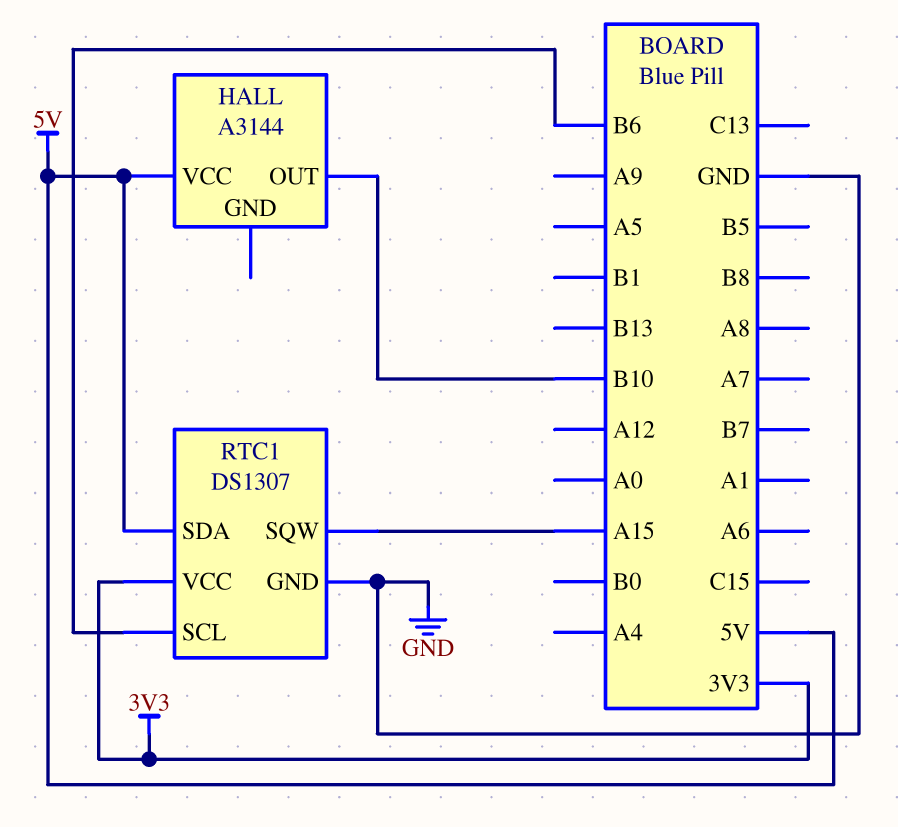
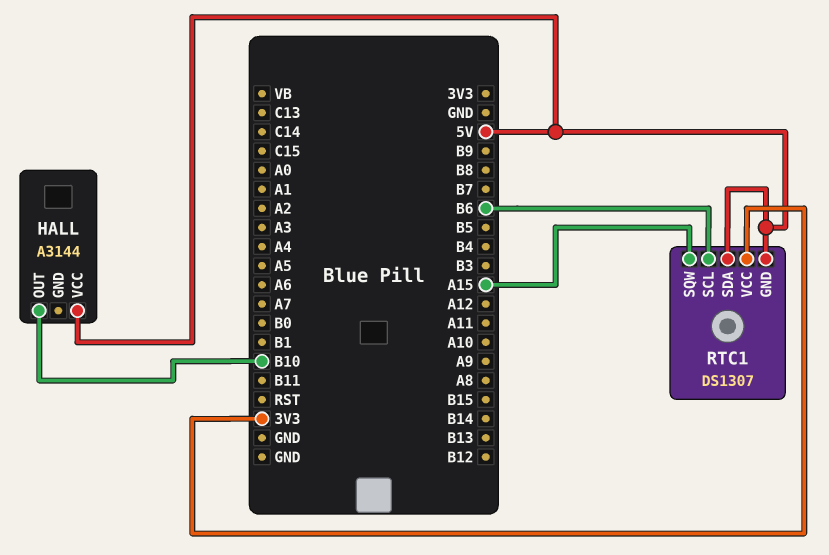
RTC1 pin GND: GND -> 5V

